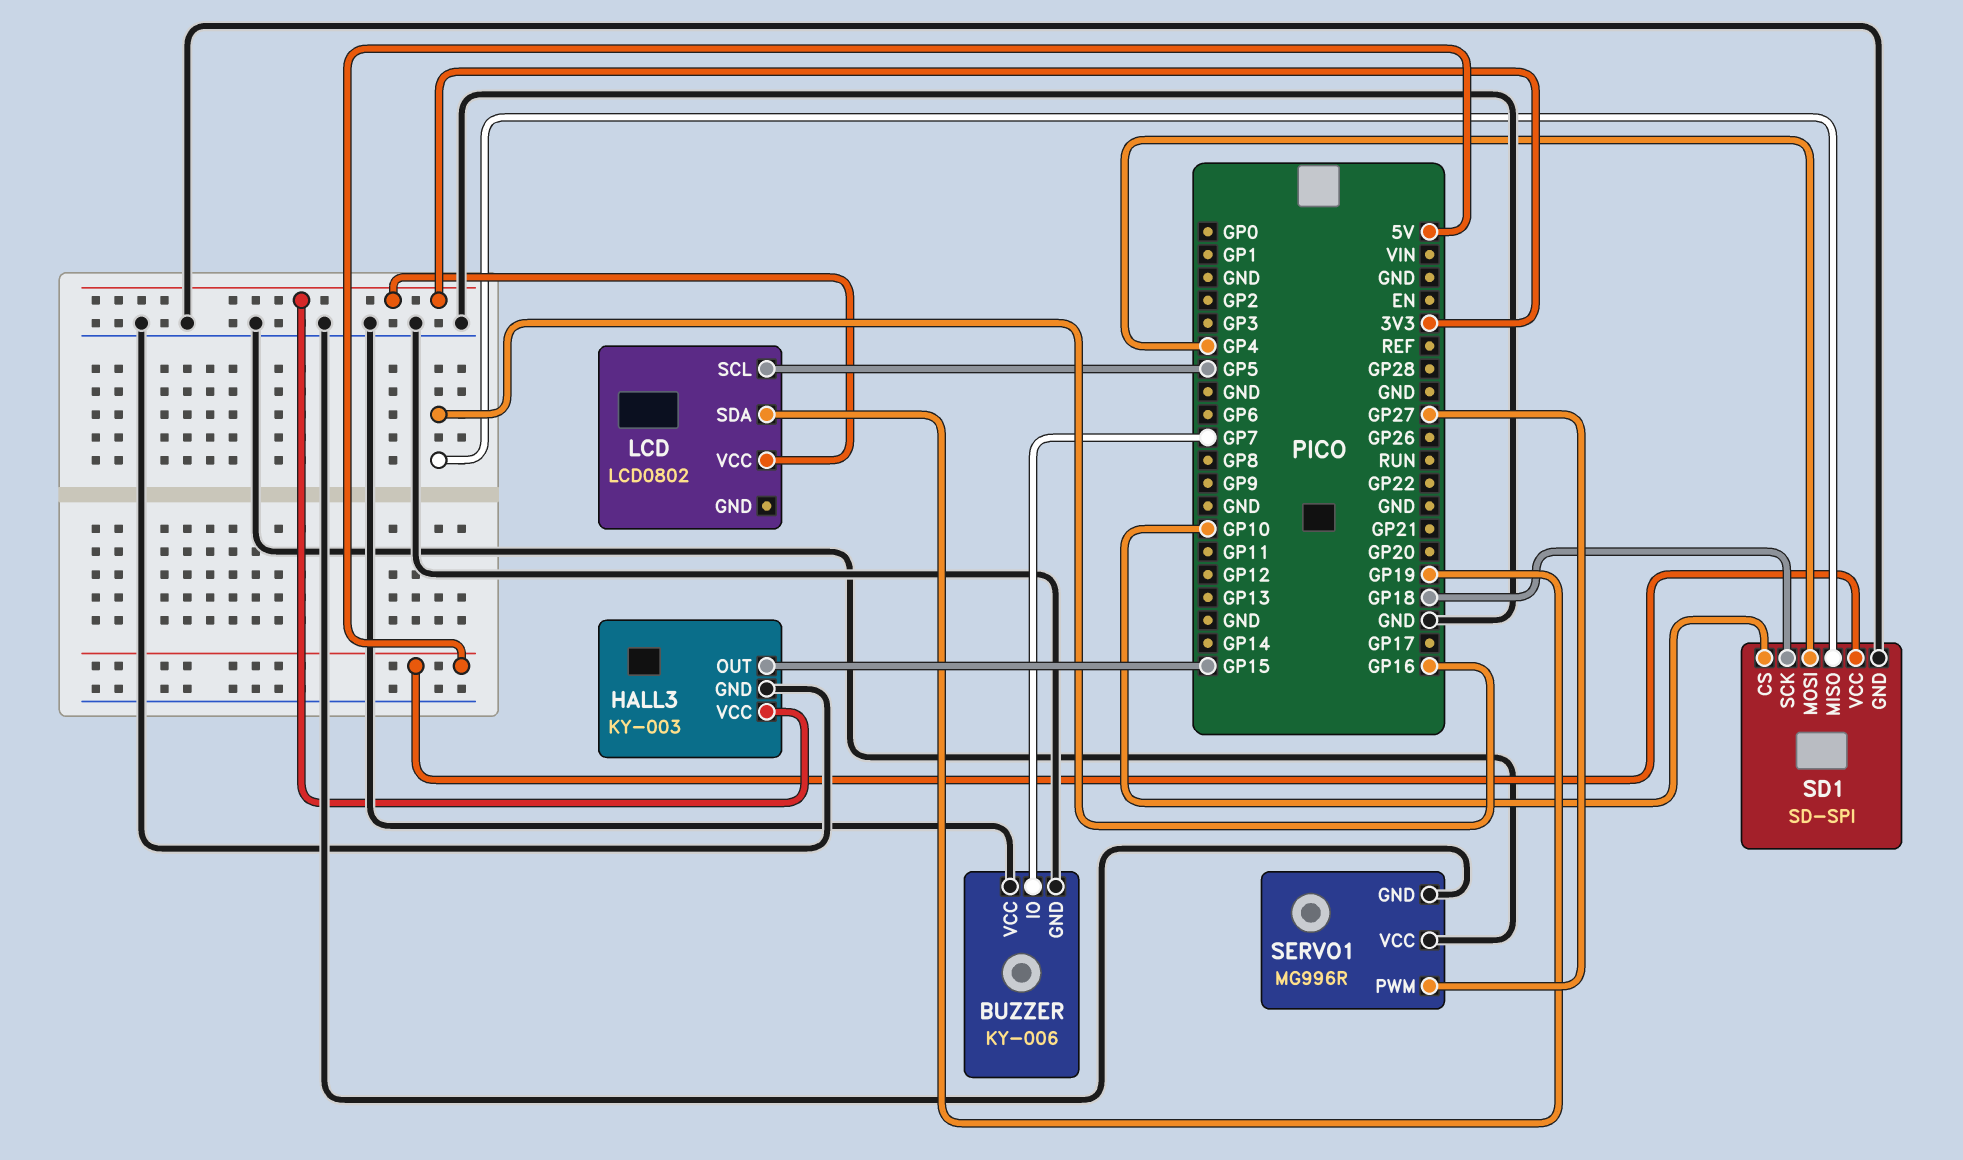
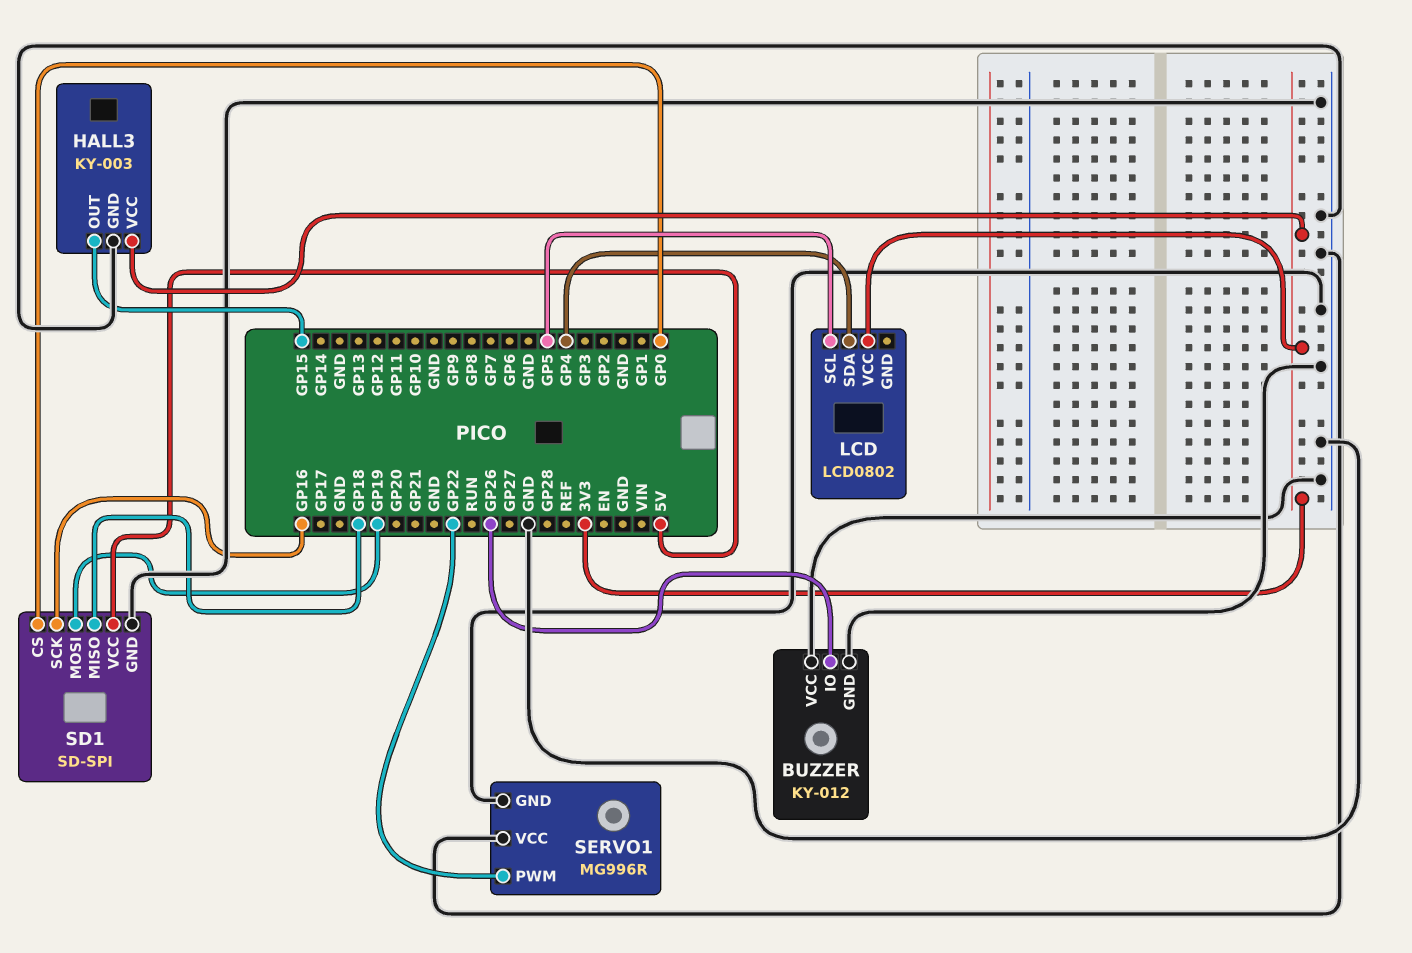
BUZZER: KY-006 -> KY-012
BUZZER pin IO: GP7 -> GP26
LCD pin SDA: GP19 -> GP4
SD1 pin CS: GP10 -> GP0
SD1 pin MISO: GP16 -> GP18
SD1 pin MOSI: GP4 -> GP19
SD1 pin SCK: GP18 -> GP16
SERVO1 pin PWM: GP27 -> GP22

